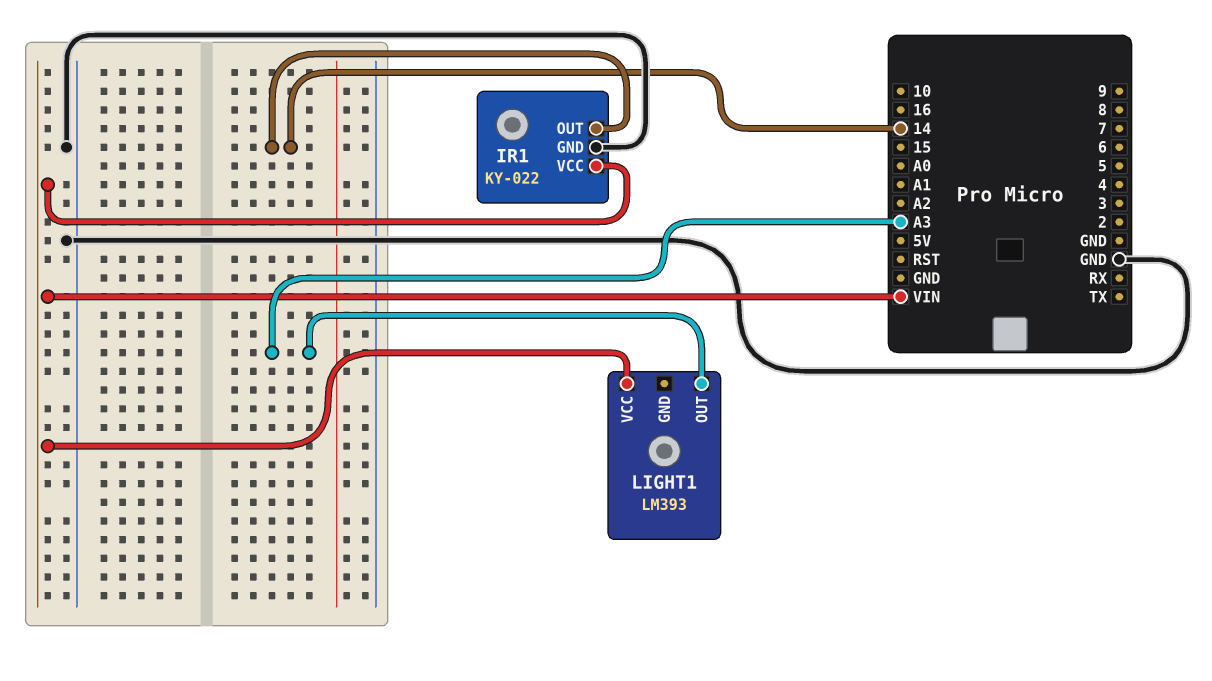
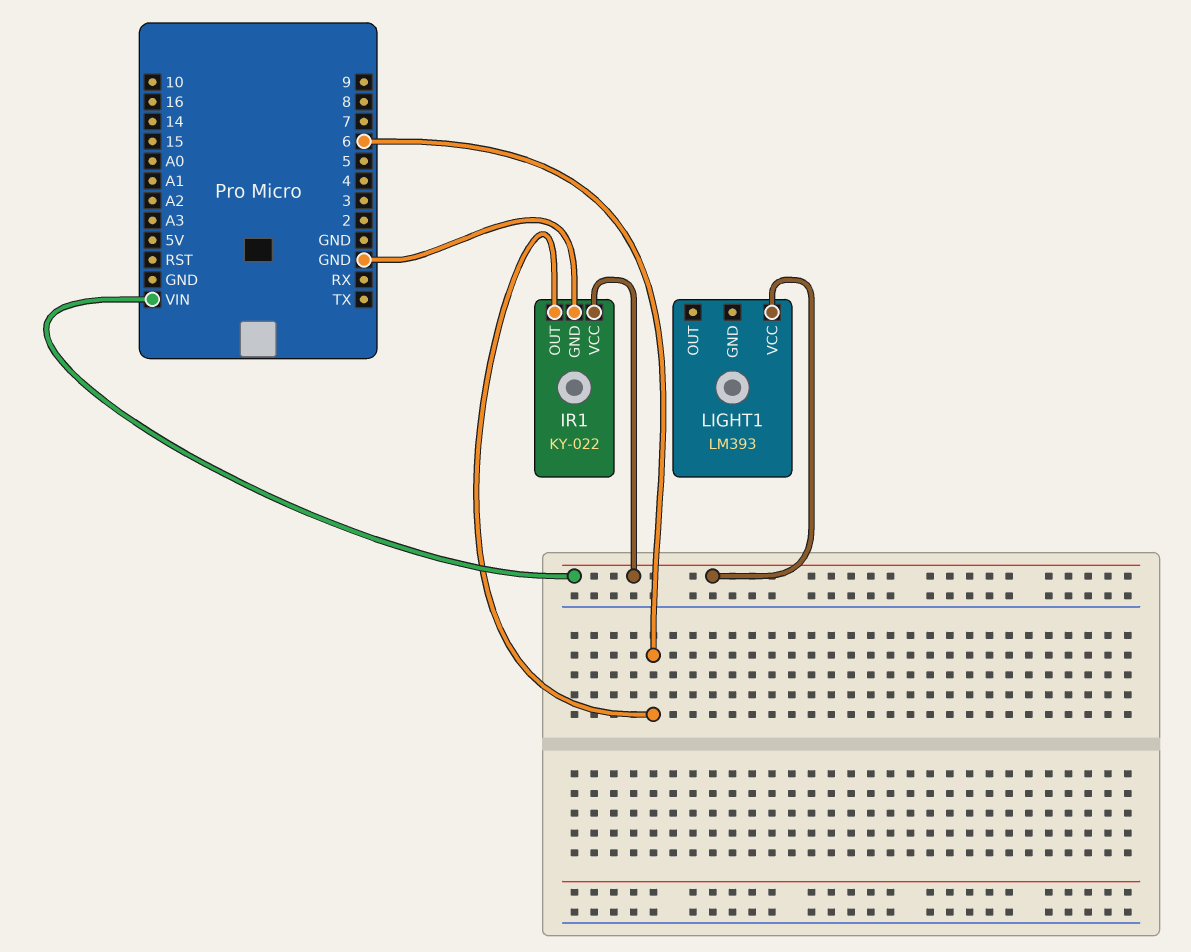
IR1 pin OUT: 14 -> 6
LIGHT1 pin OUT: A3 -> none

